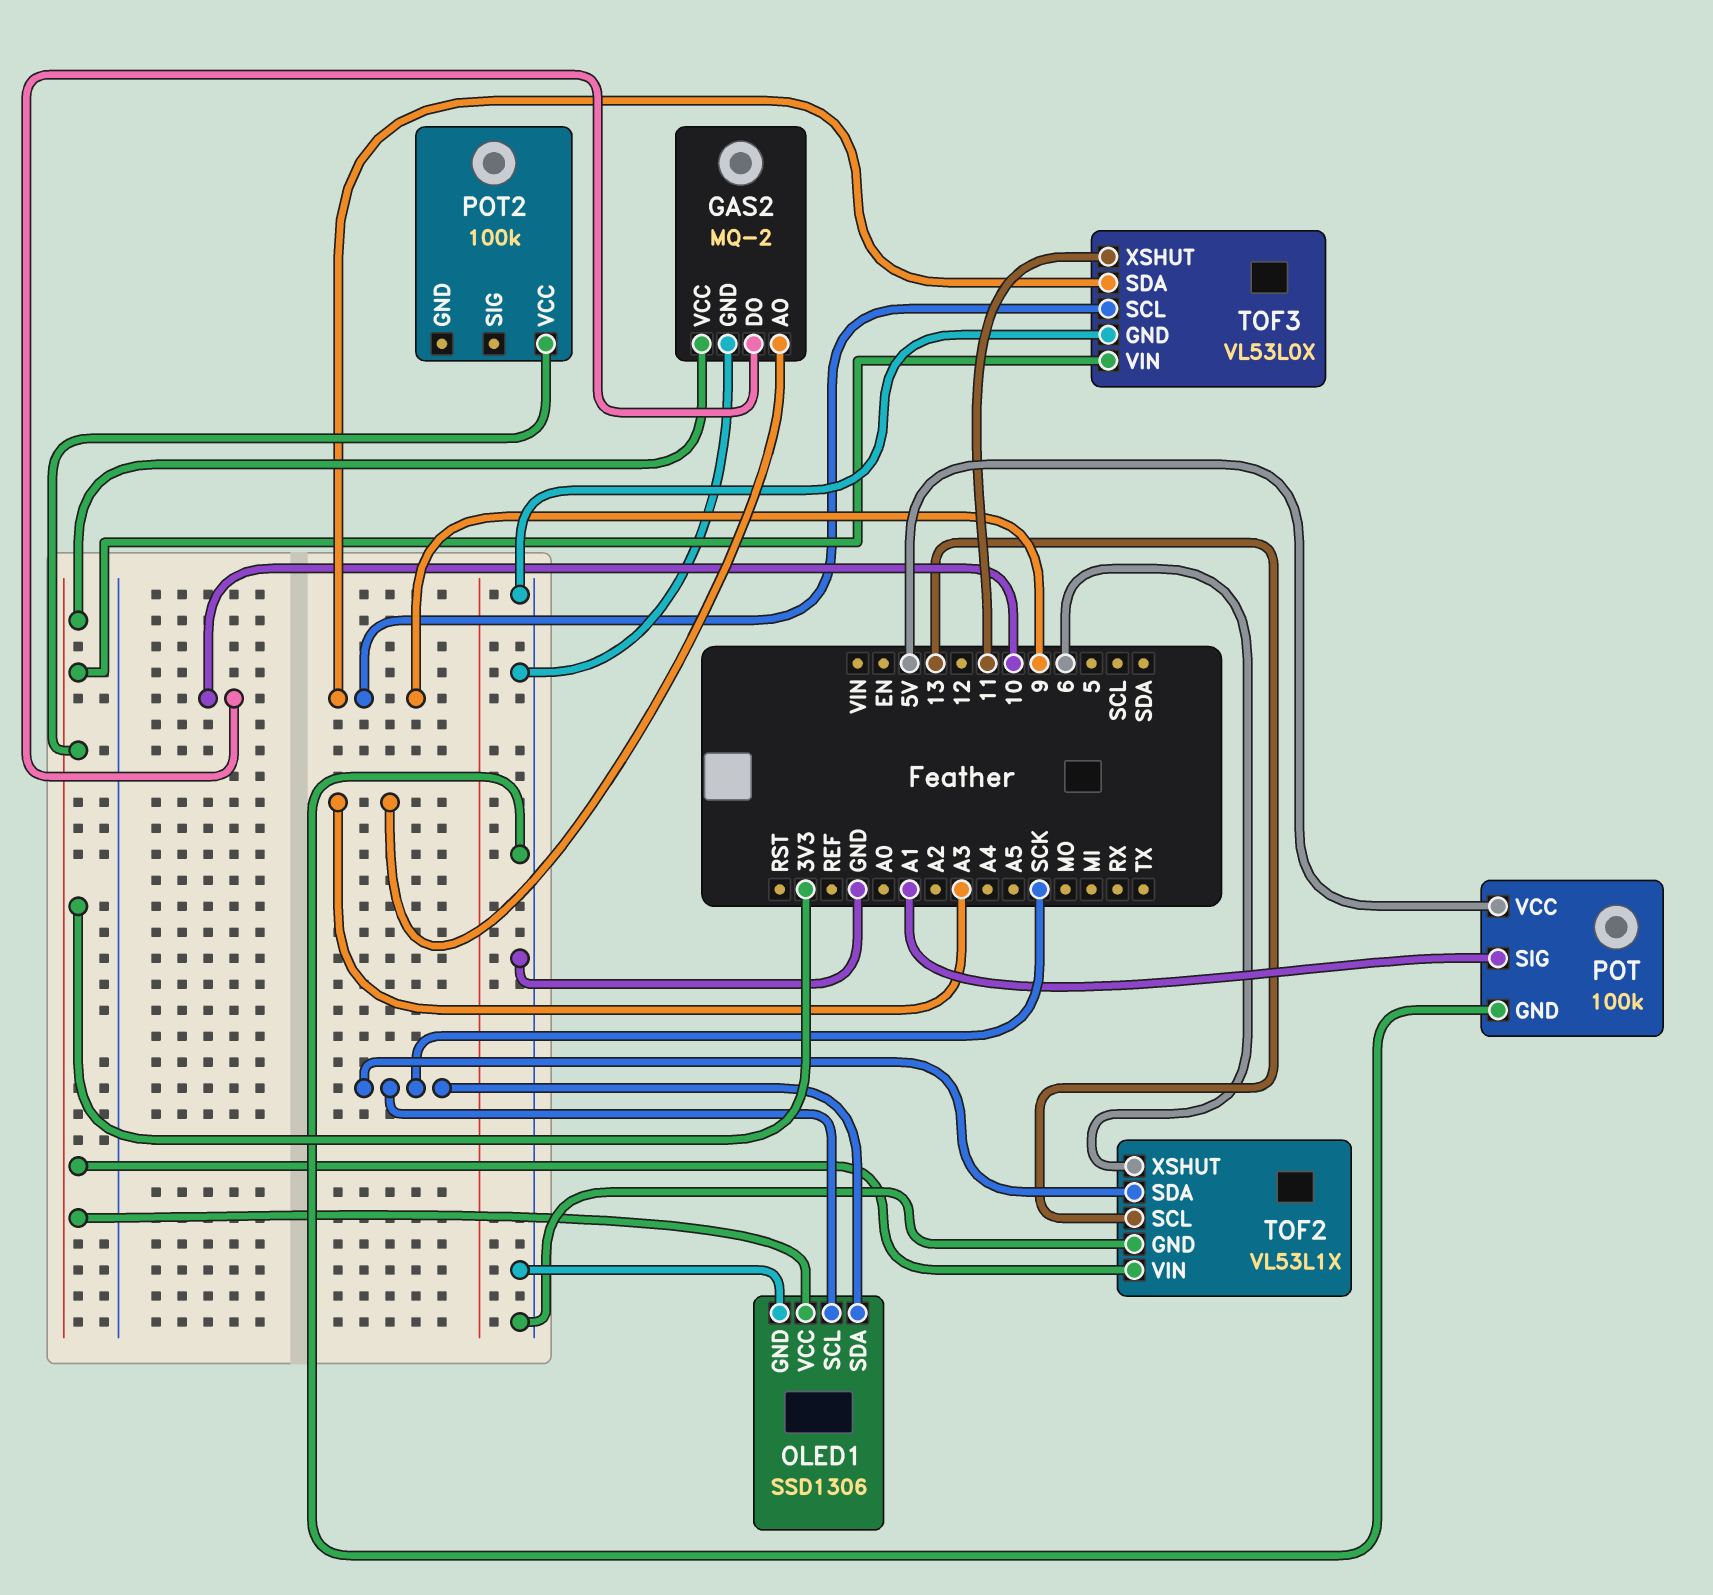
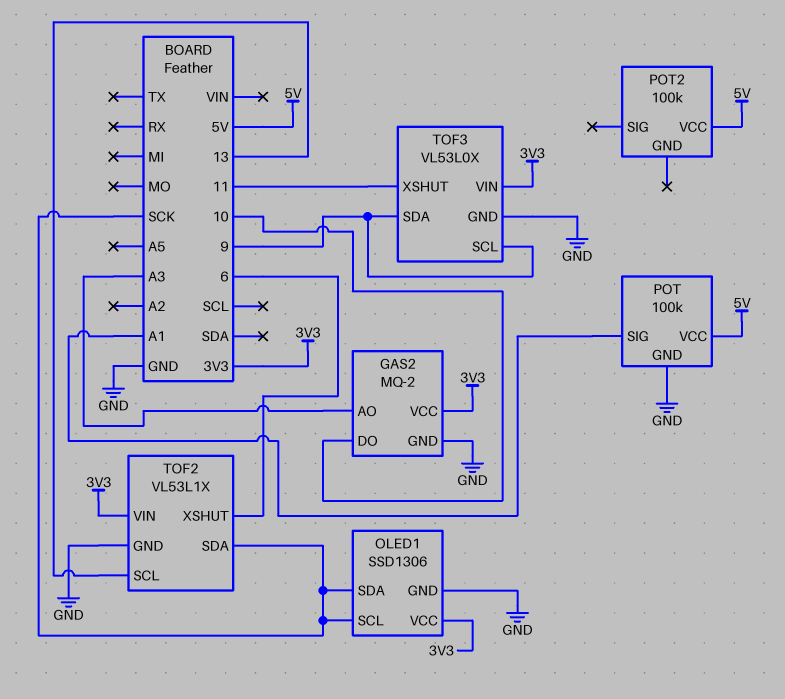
POT2 pin VCC: 3V3 -> 5V

